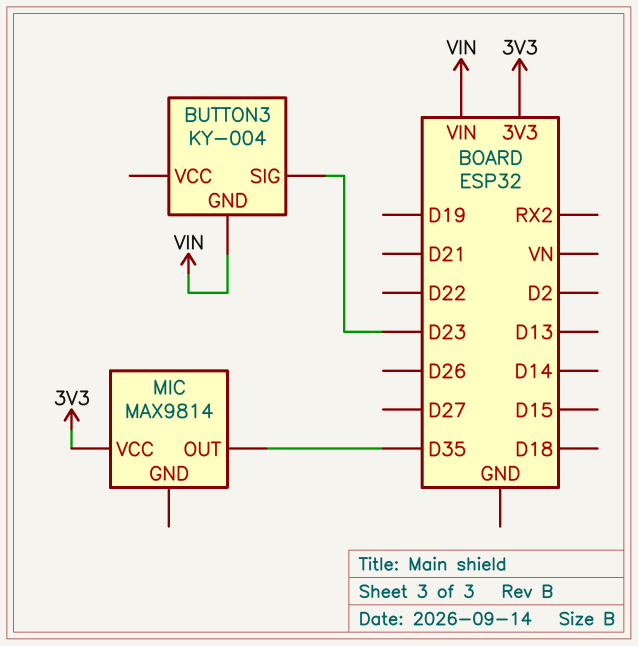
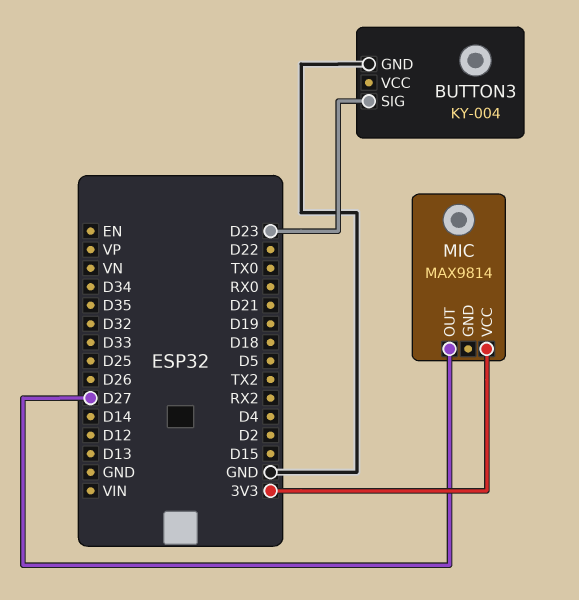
BUTTON3 pin GND: VIN -> GND
MIC pin OUT: D35 -> D27

